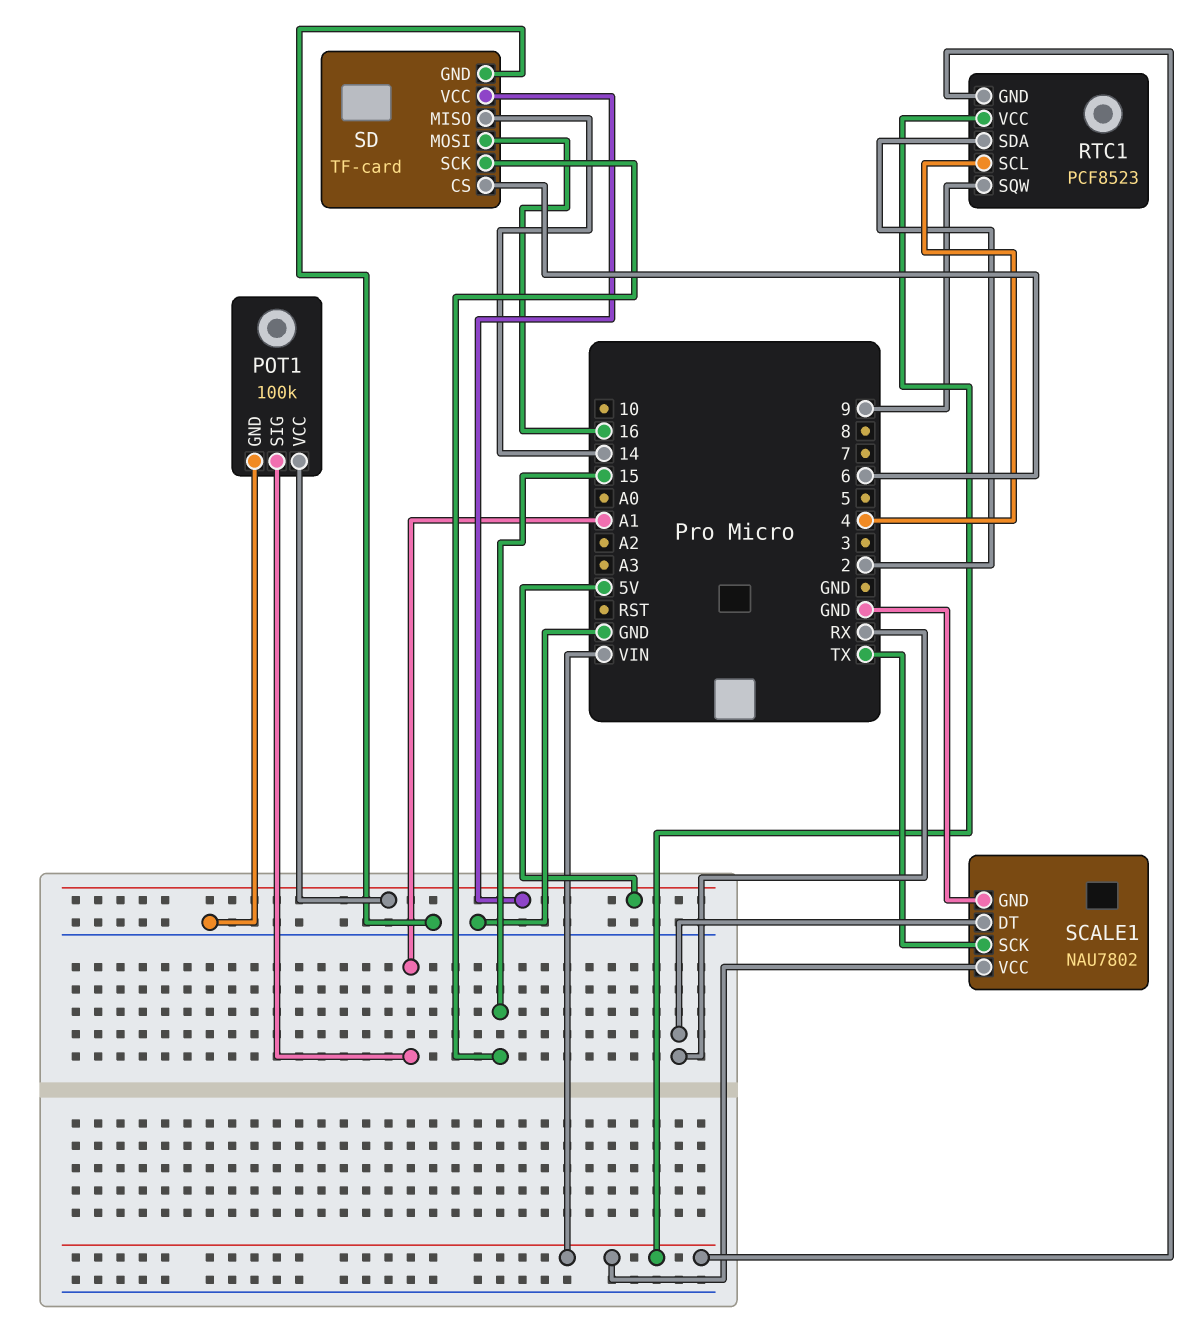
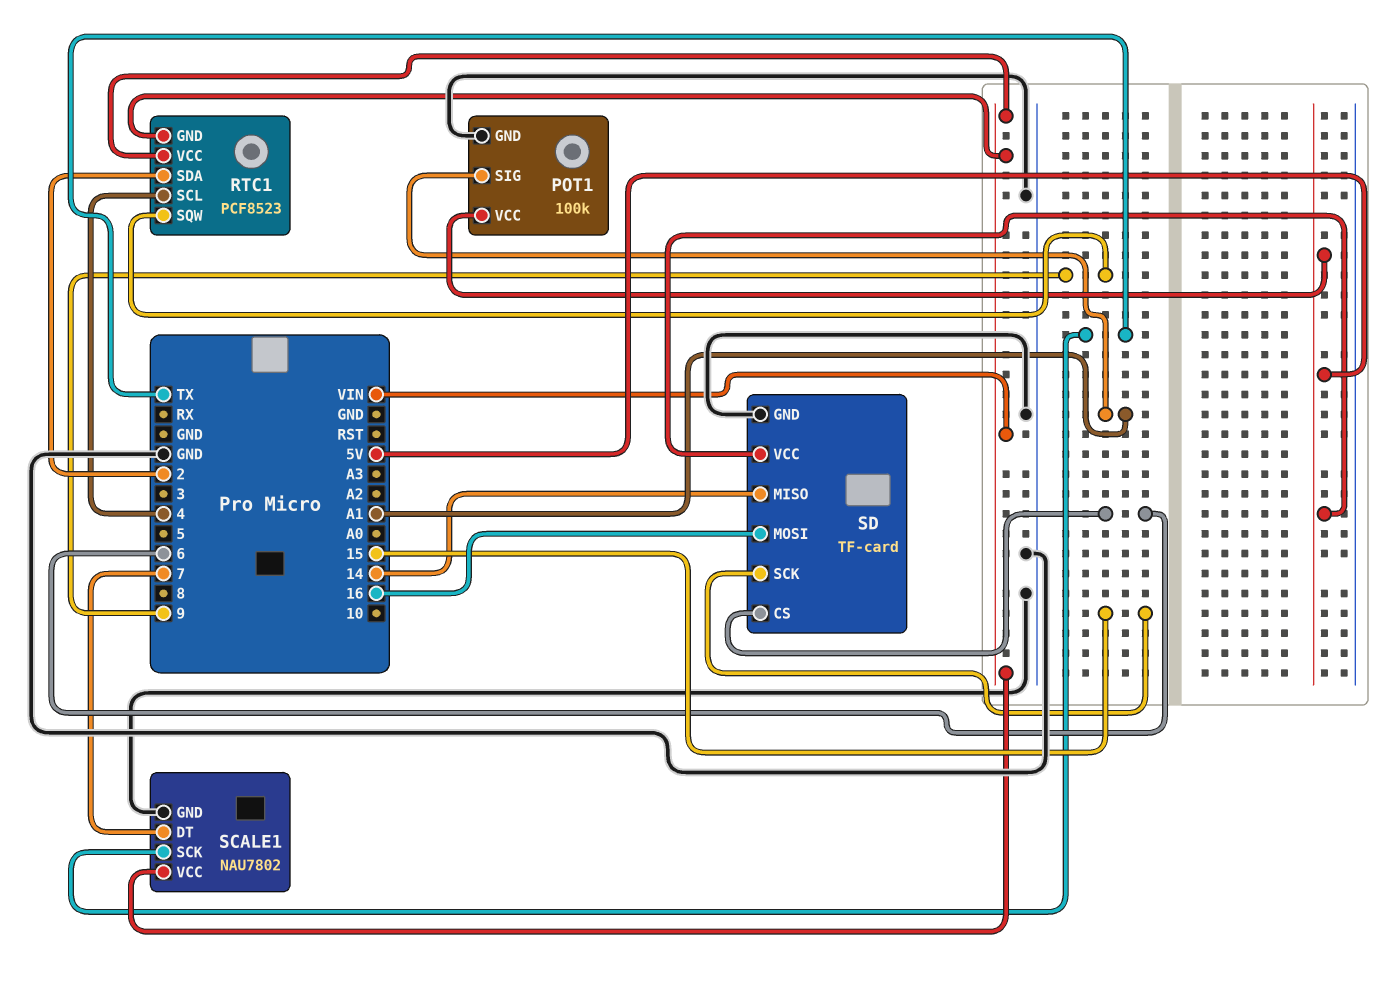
SCALE1 pin DT: RX -> 7

